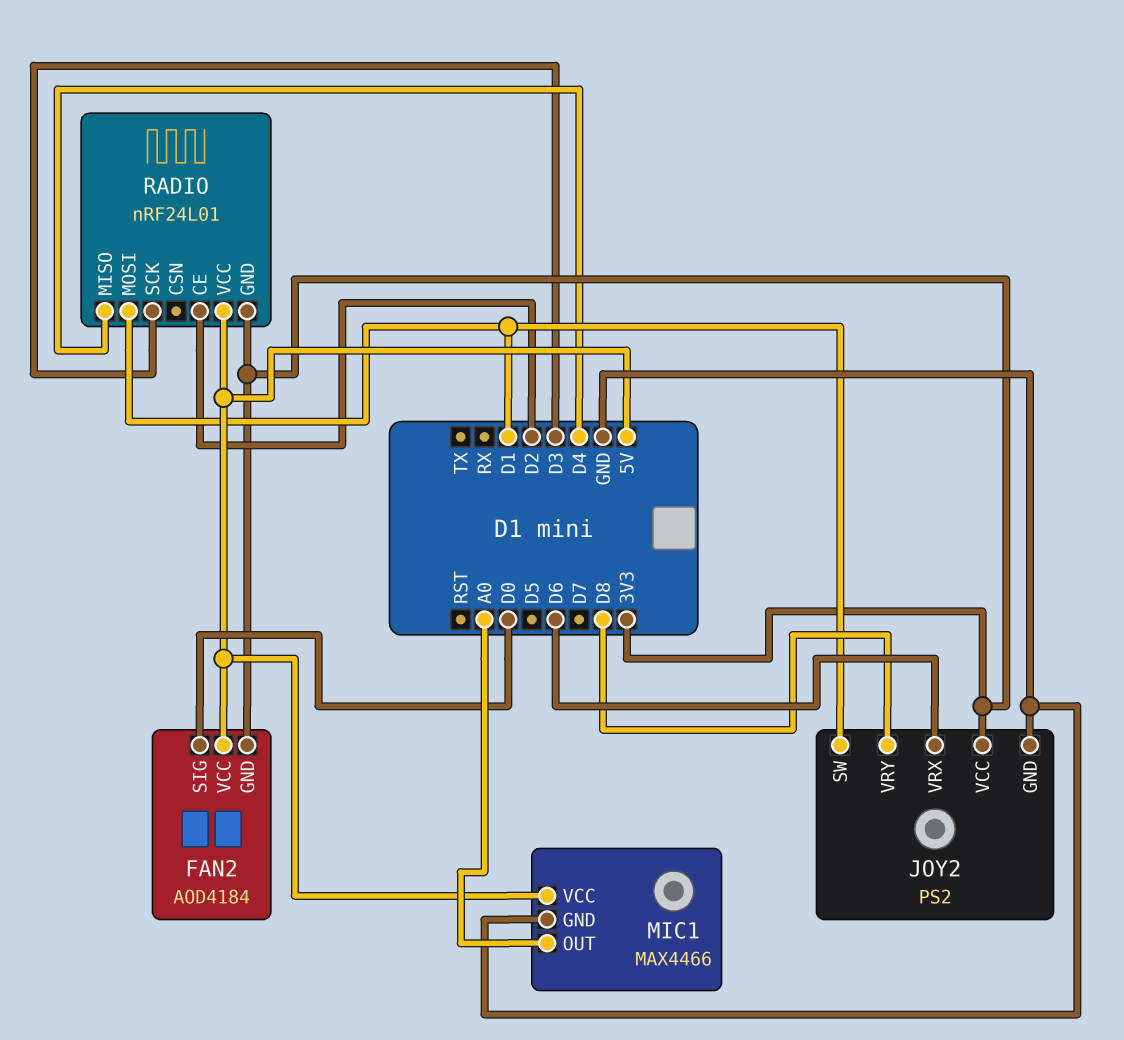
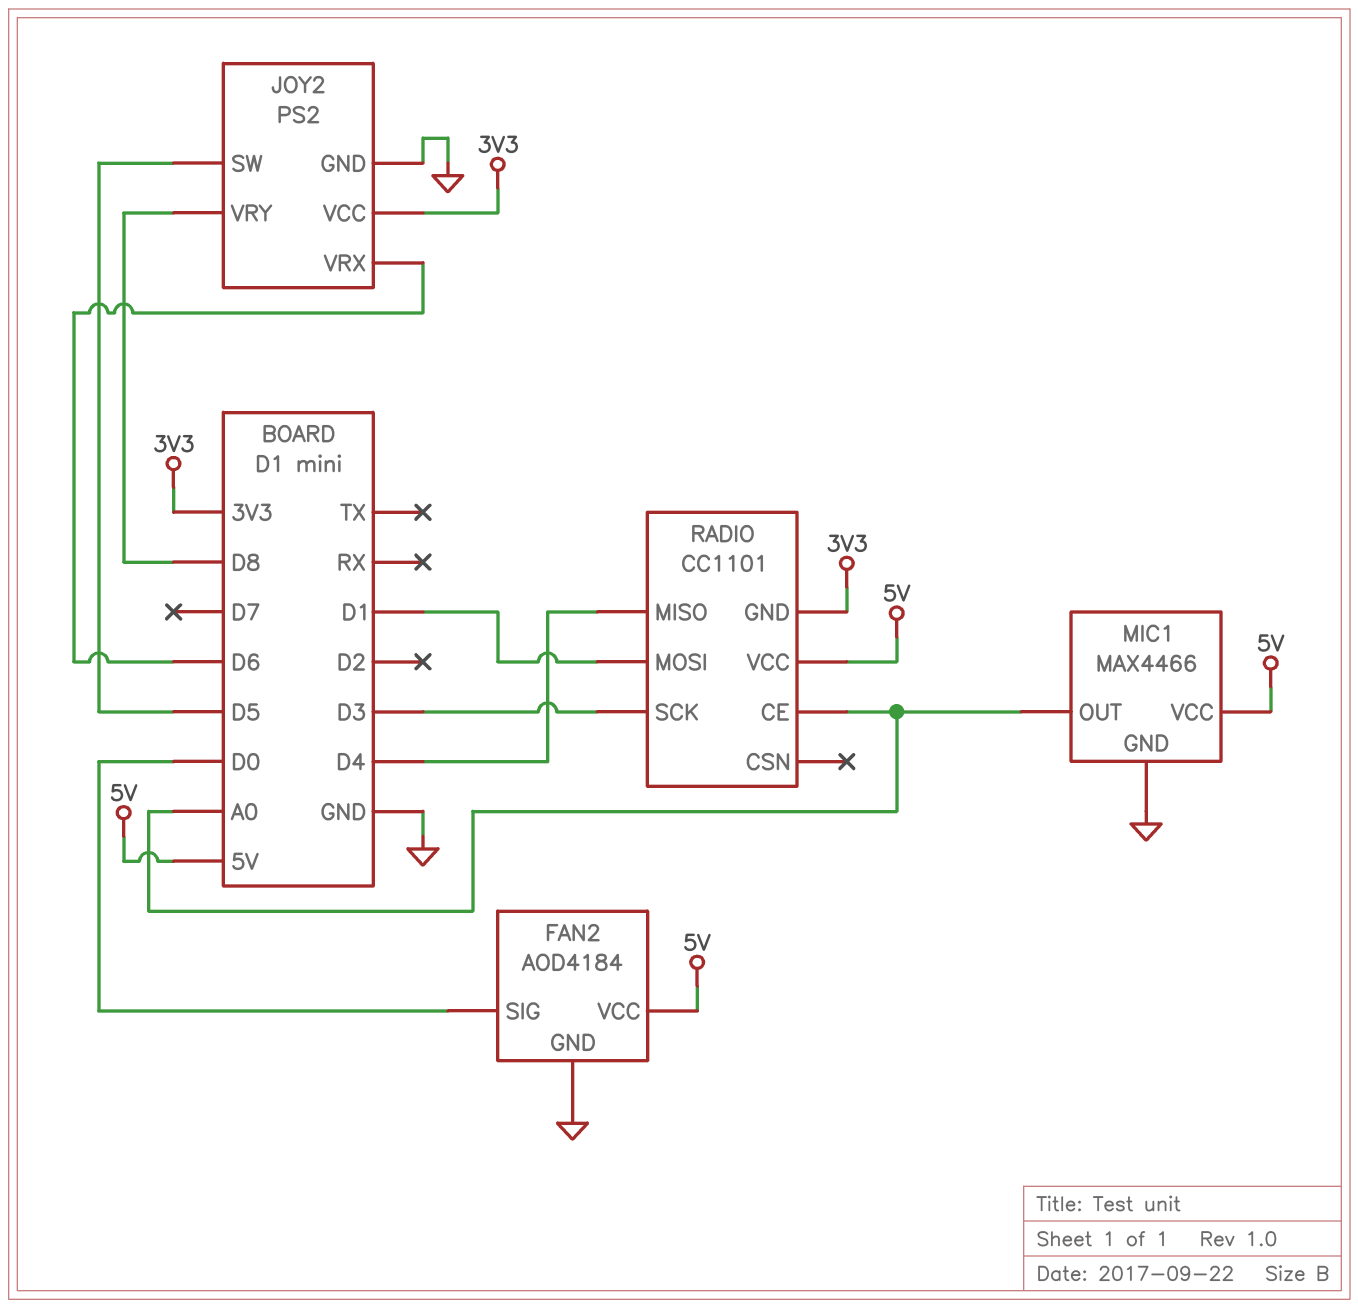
FAN2 pin GND: 3V3 -> GND
JOY2 pin SW: D1 -> D5
RADIO: nRF24L01 -> CC1101
RADIO pin CE: D2 -> A0

